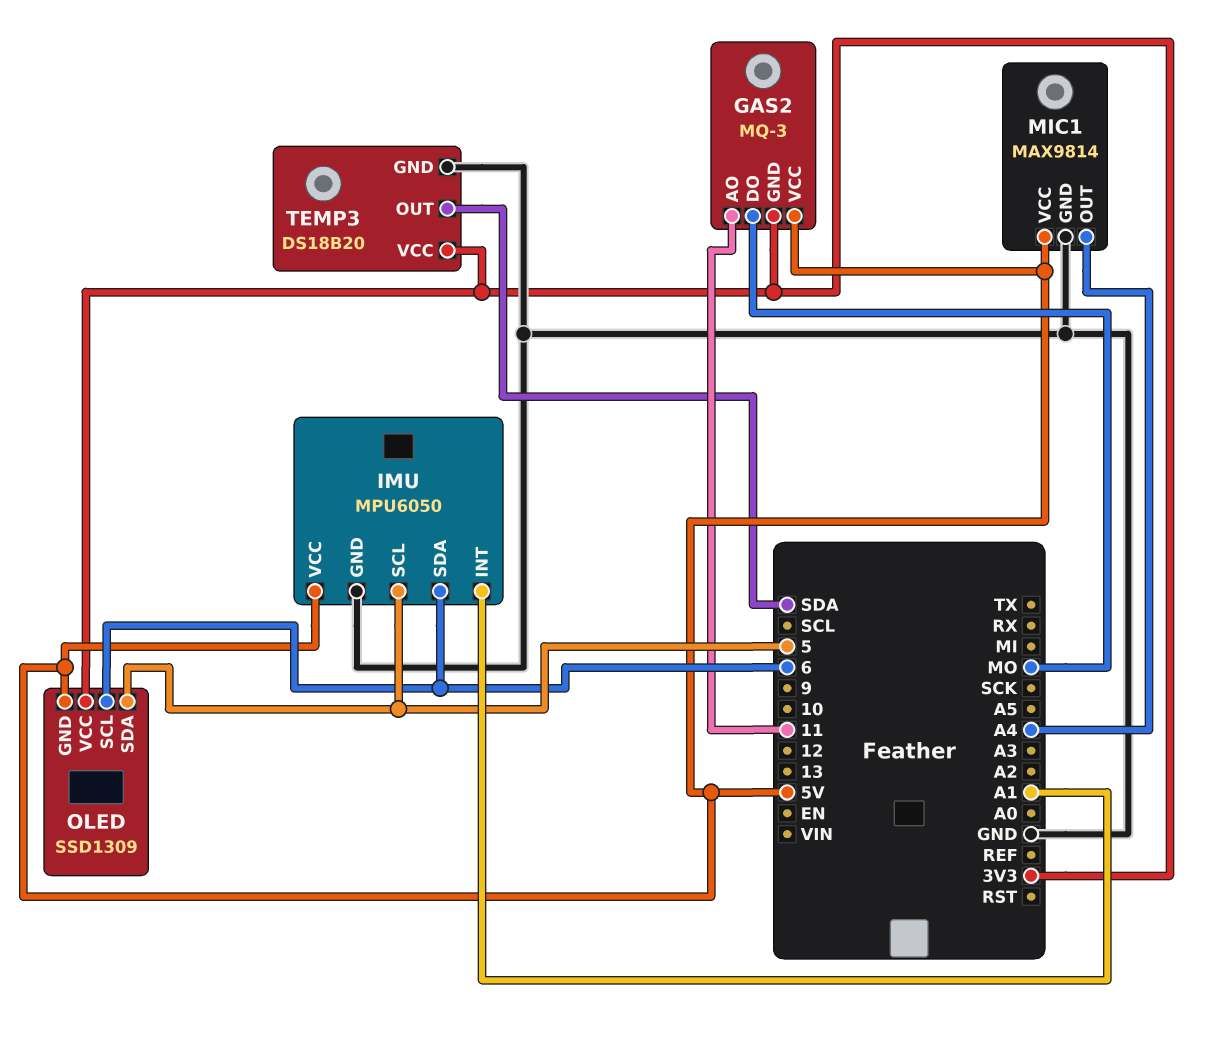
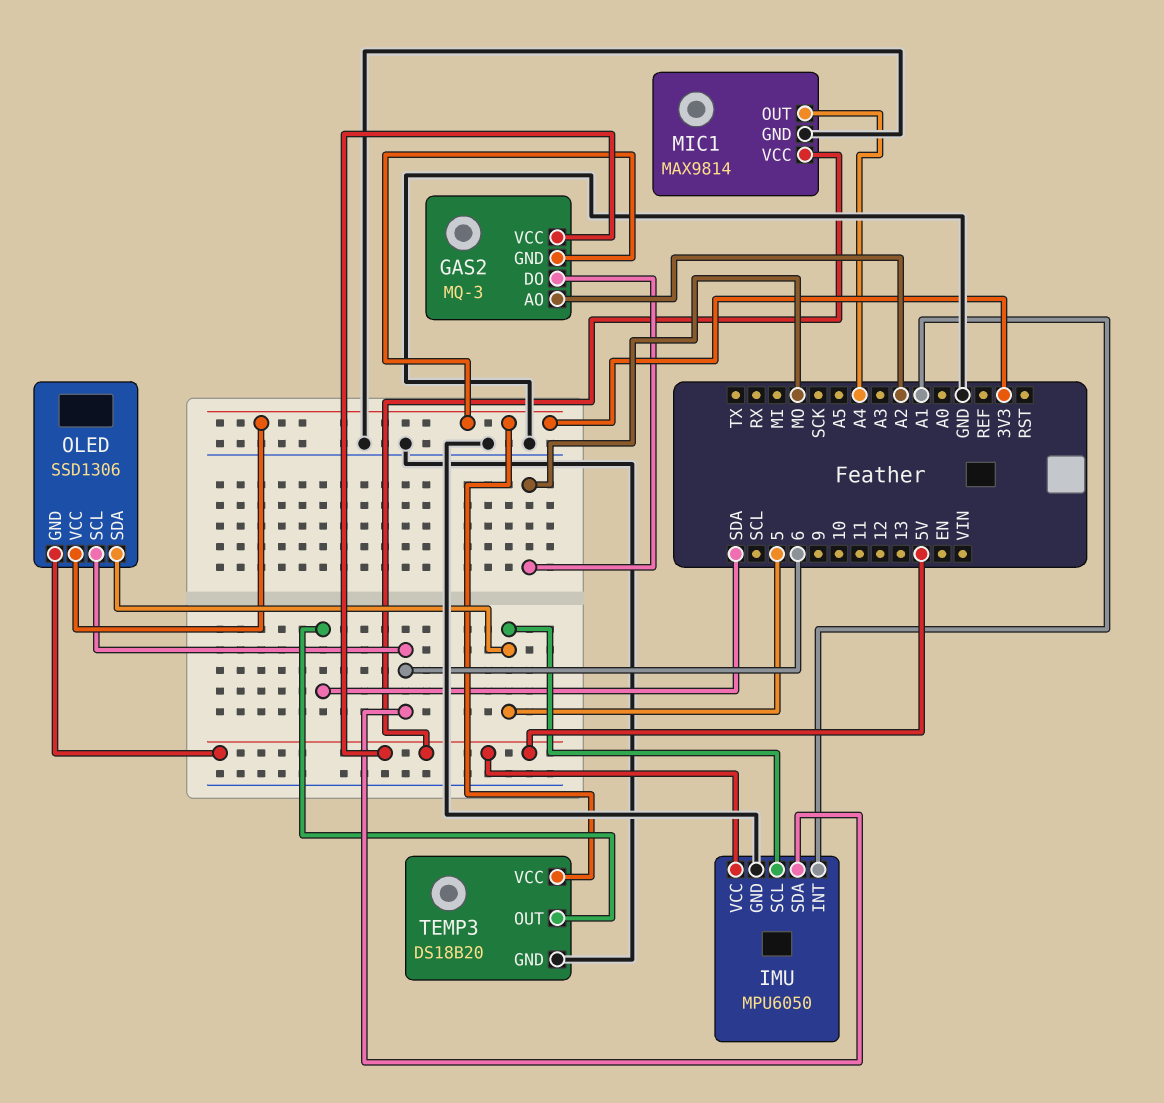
GAS2 pin AO: 11 -> A2
OLED: SSD1309 -> SSD1306

